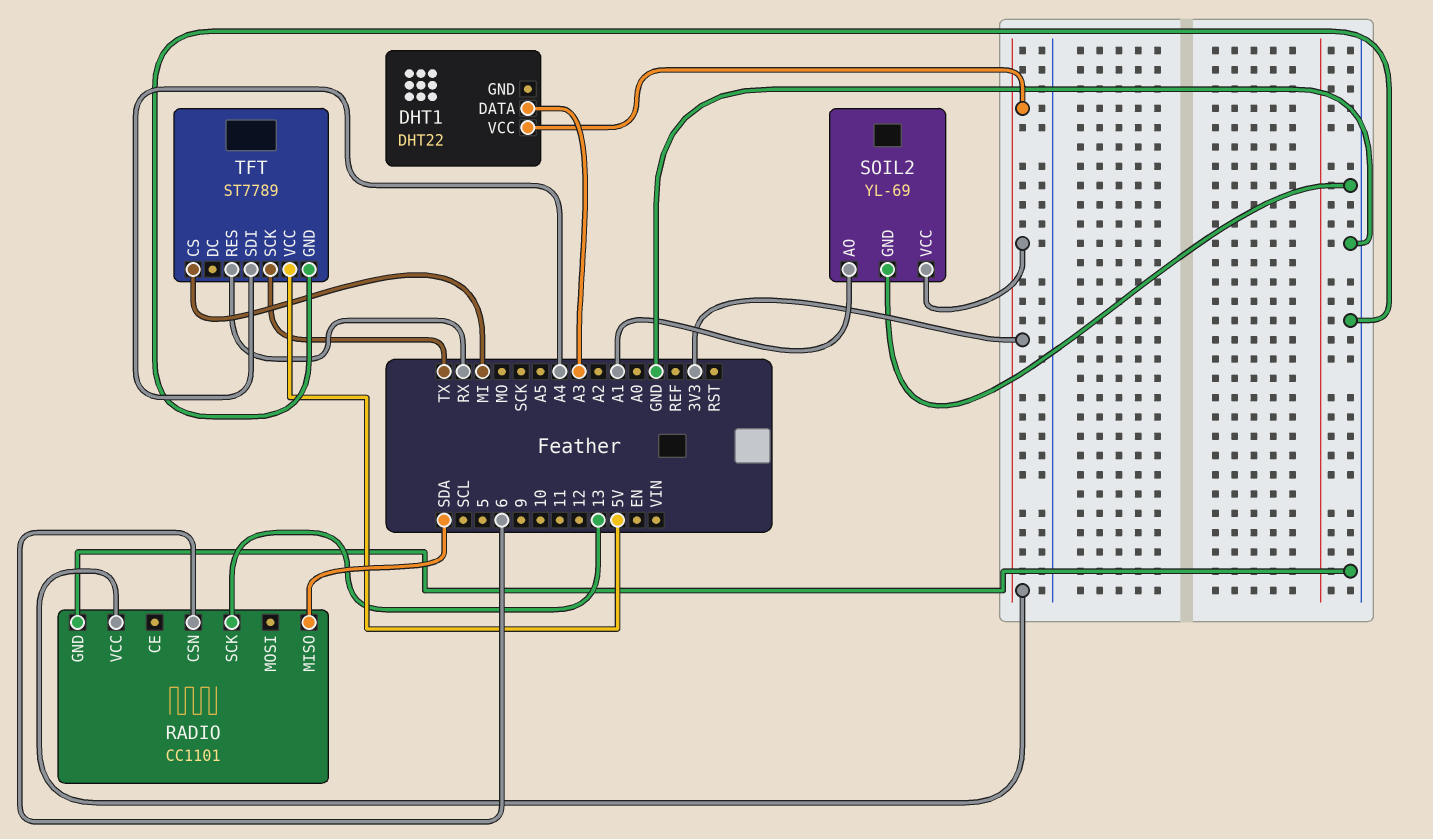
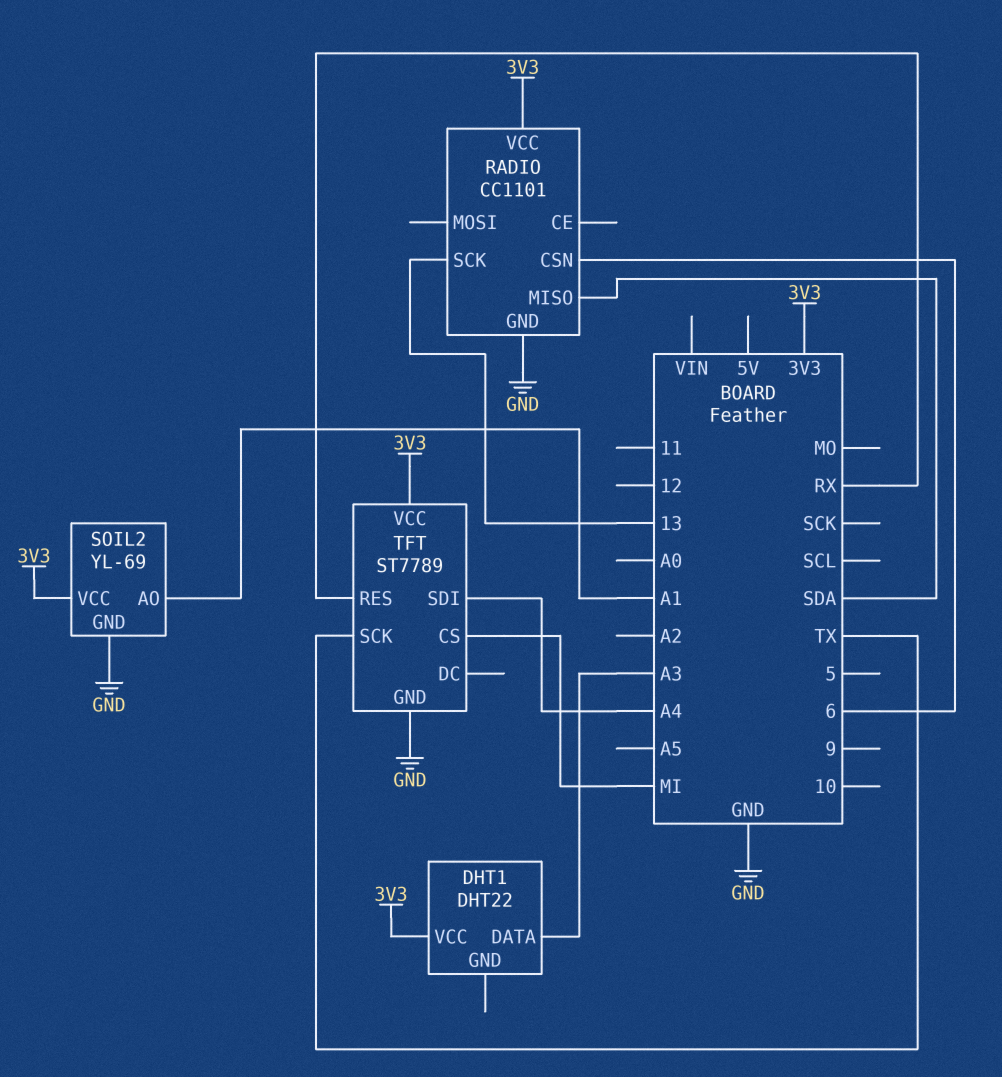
TFT pin VCC: 5V -> 3V3

